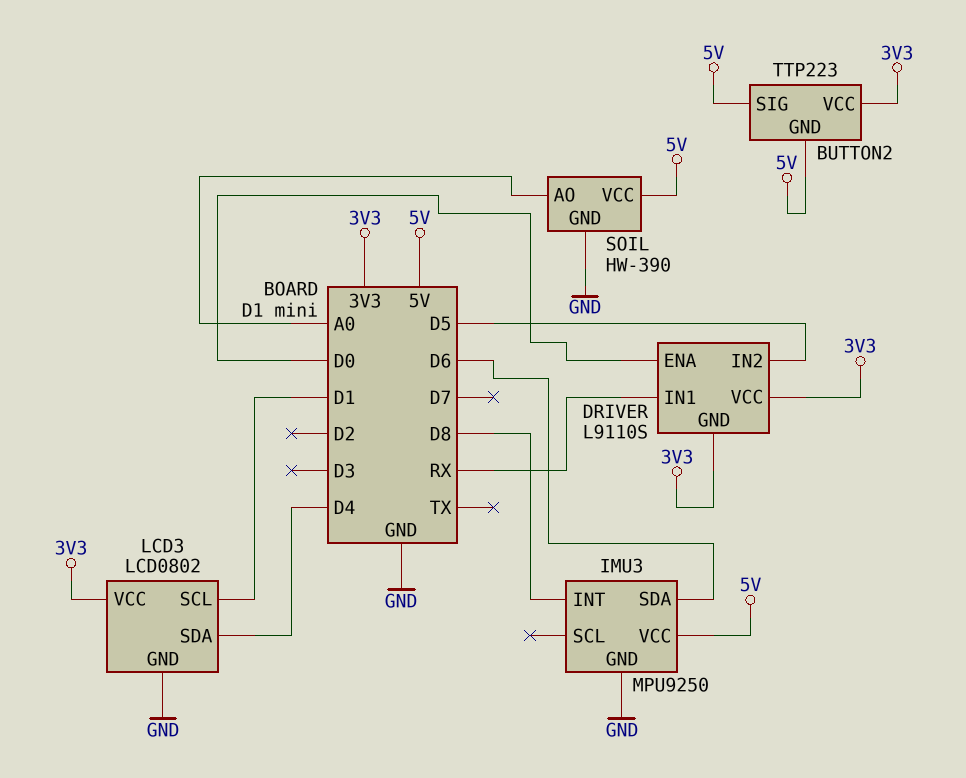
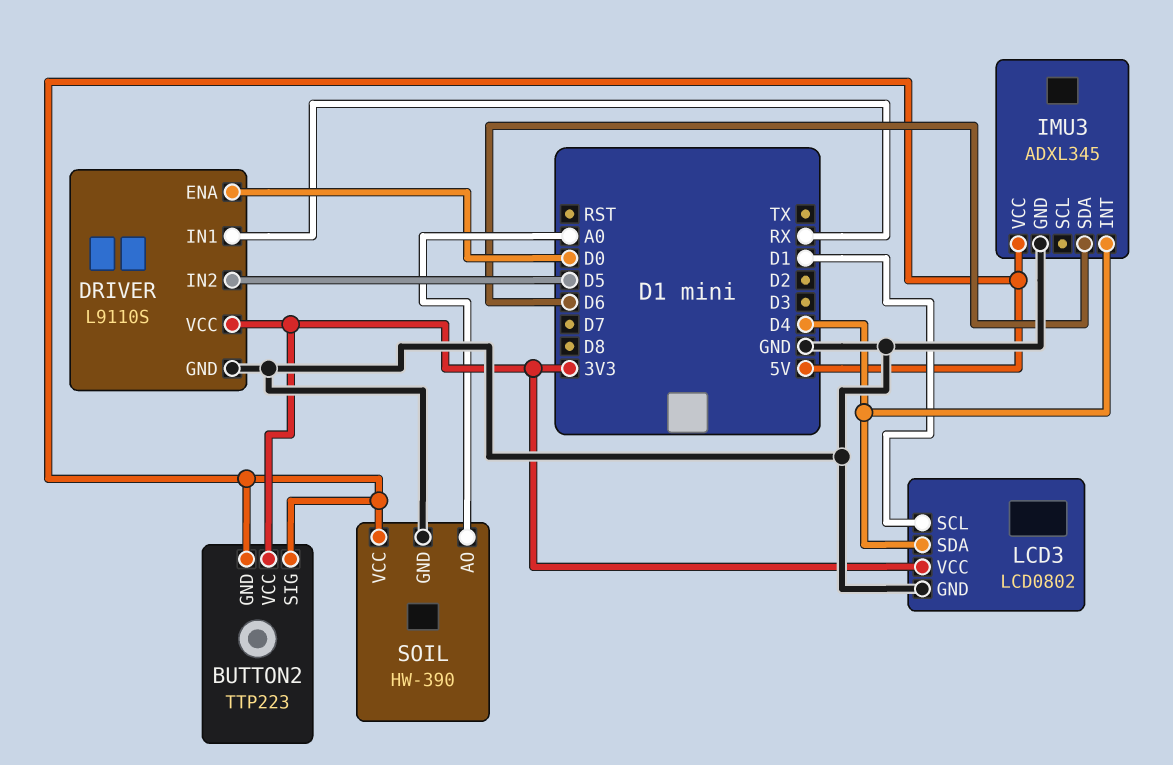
DRIVER pin GND: 3V3 -> GND
IMU3: MPU9250 -> ADXL345
IMU3 pin INT: D8 -> D4

